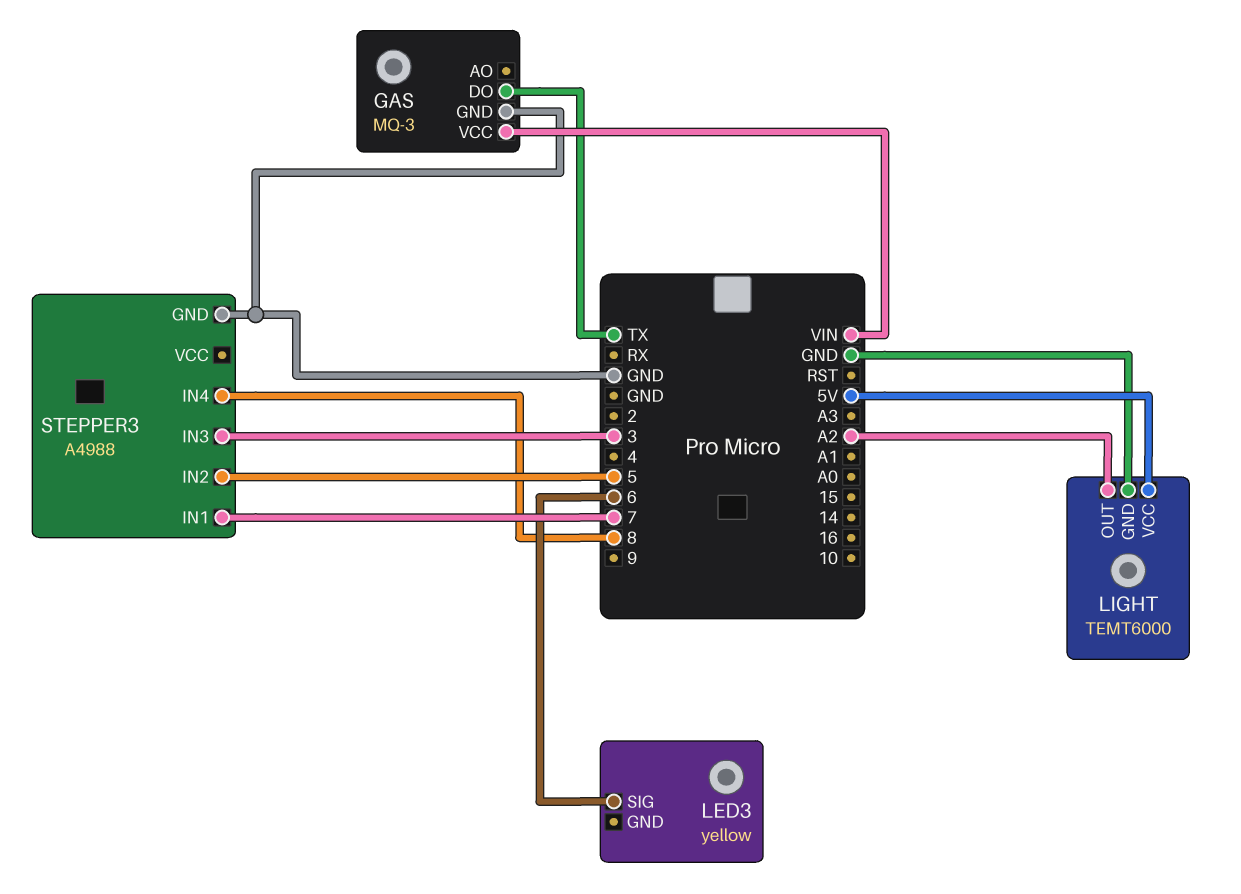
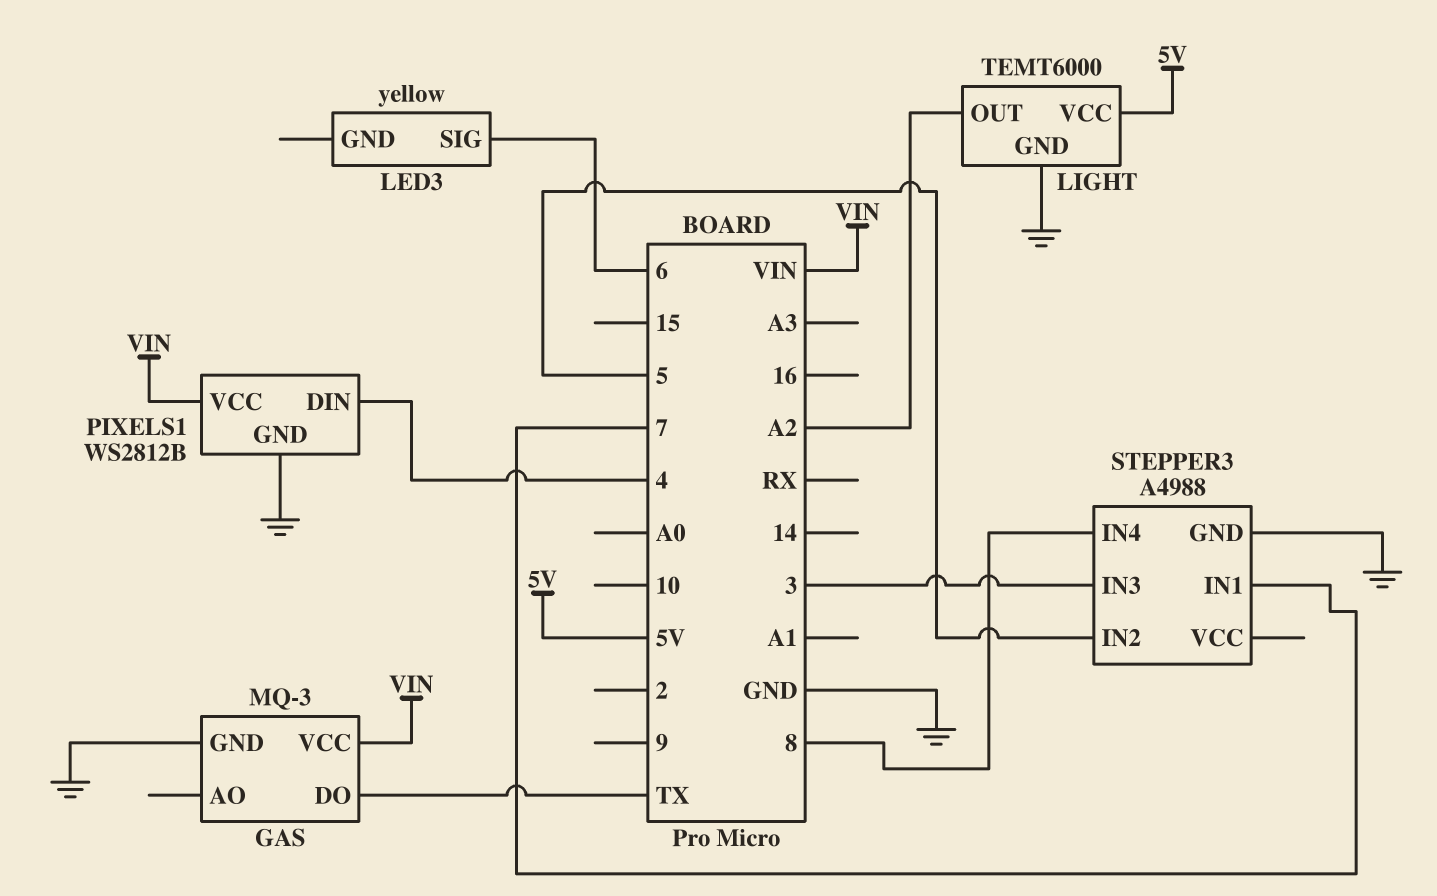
PIXELS1: none -> WS2812B
PIXELS1 pin DIN: none -> 4
PIXELS1 pin GND: none -> GND
PIXELS1 pin VCC: none -> VIN

